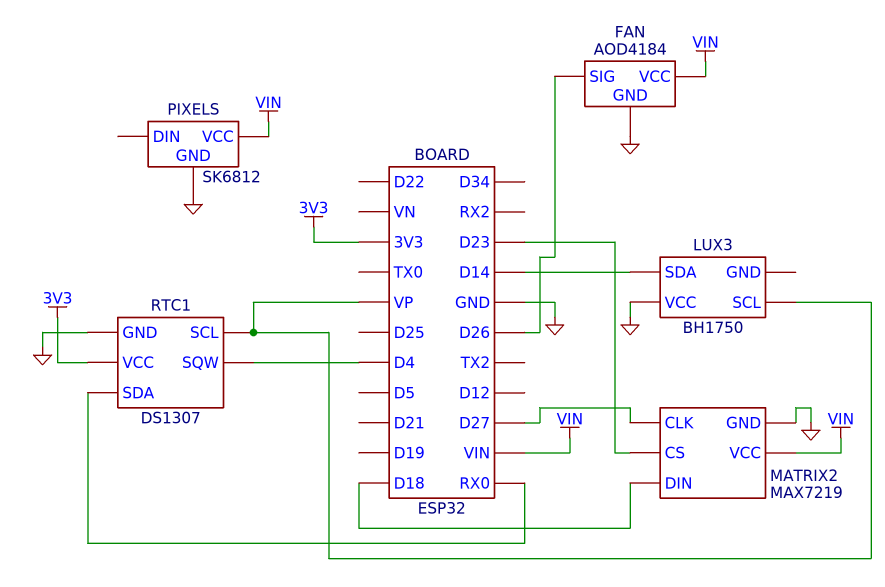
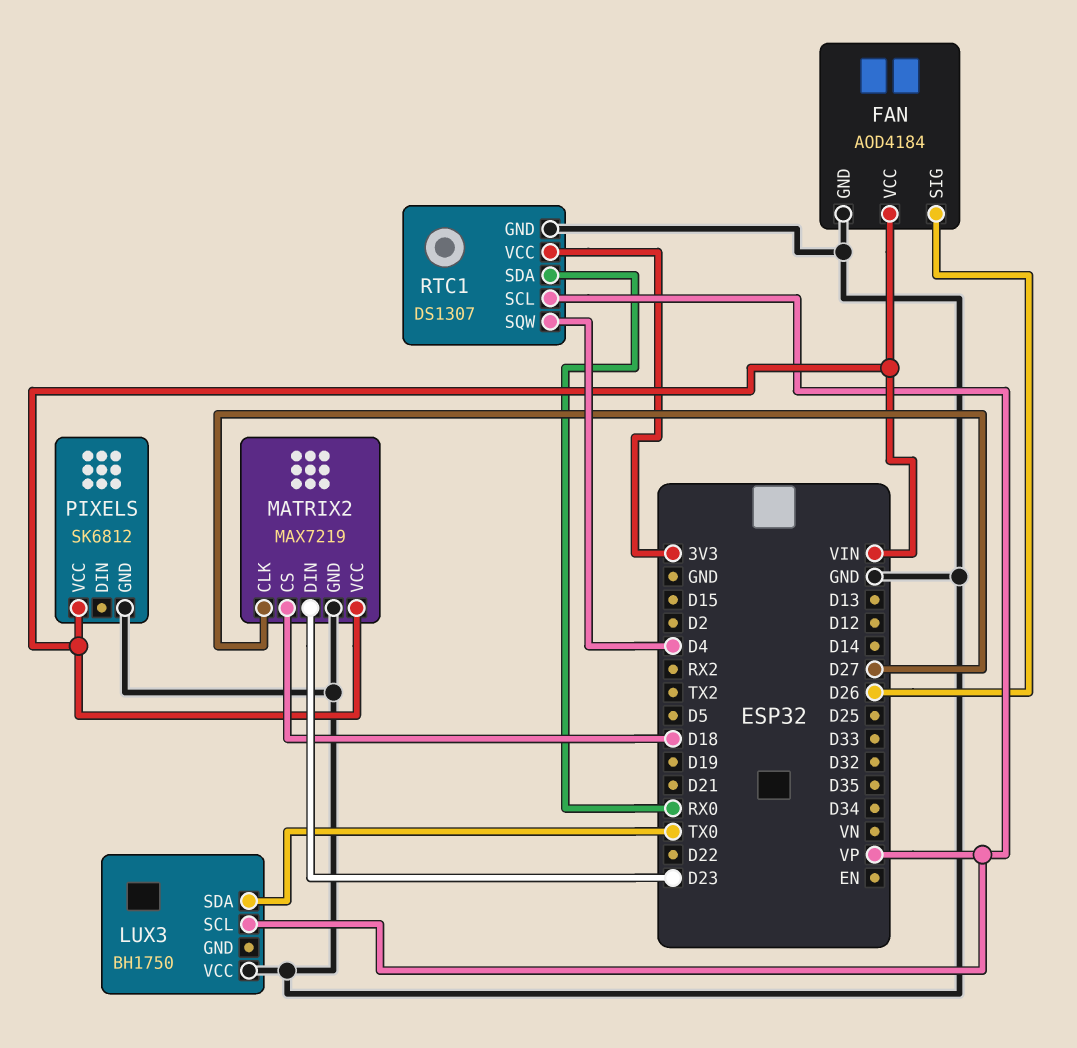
LUX3 pin SDA: D14 -> TX0
MATRIX2 pin CS: D23 -> D18
MATRIX2 pin DIN: D18 -> D23

